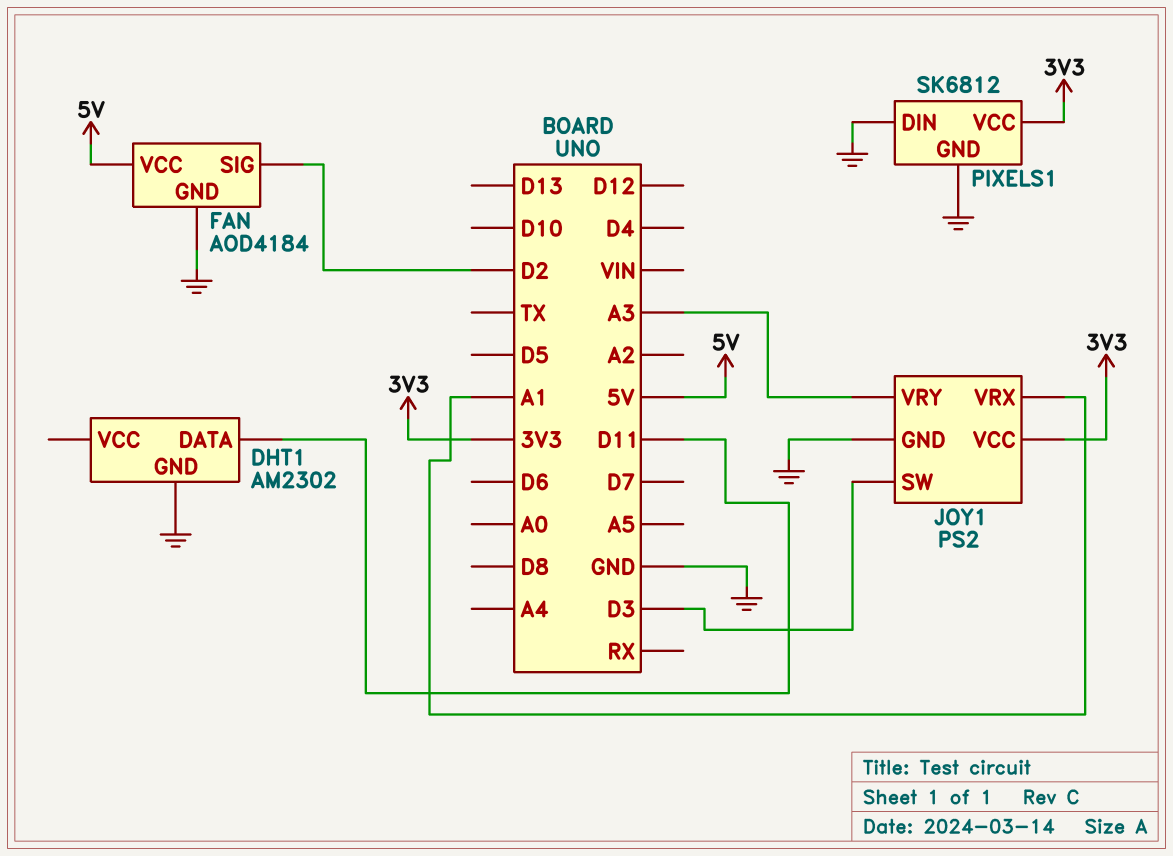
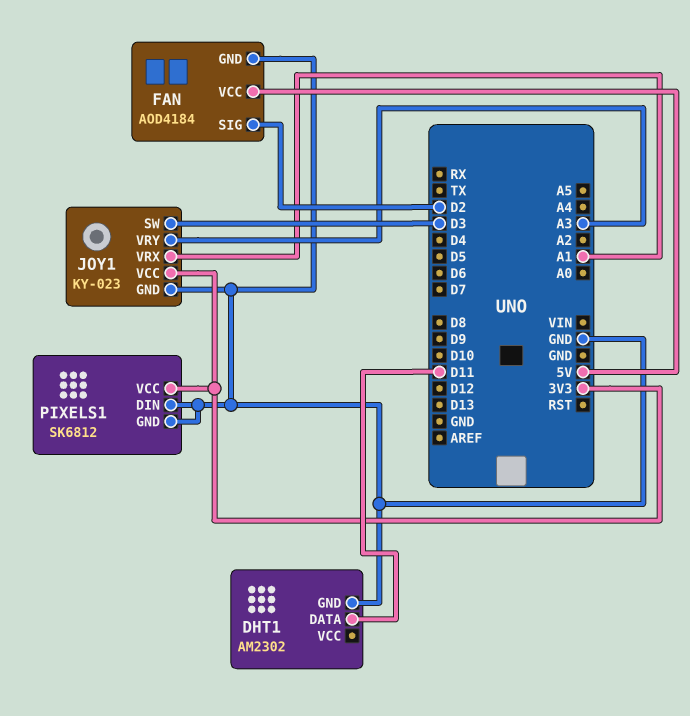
JOY1: PS2 -> KY-023

